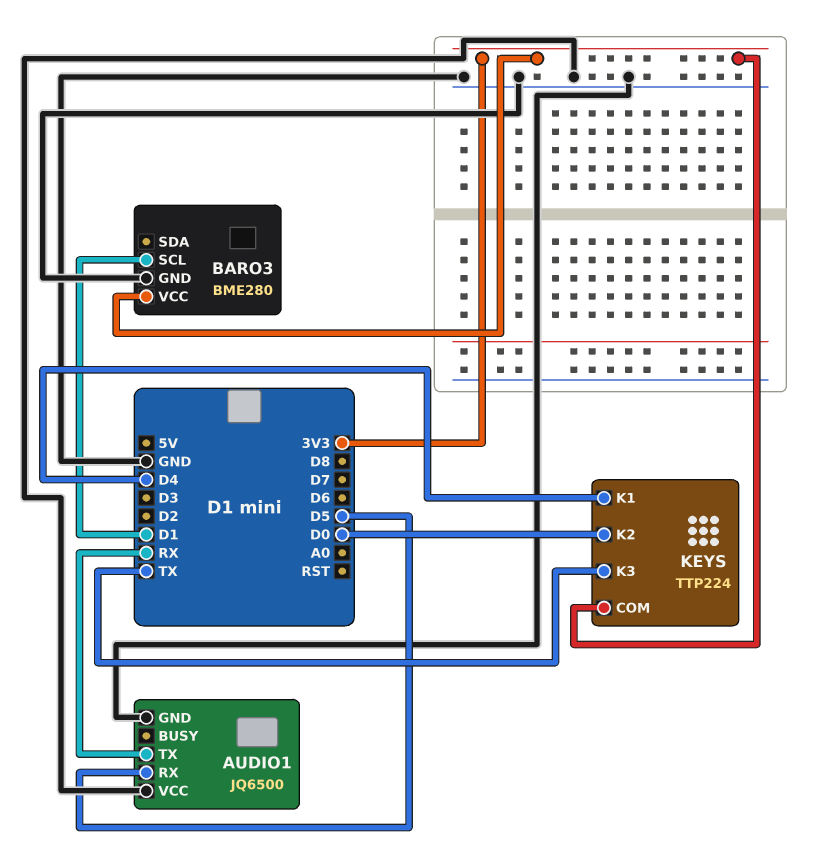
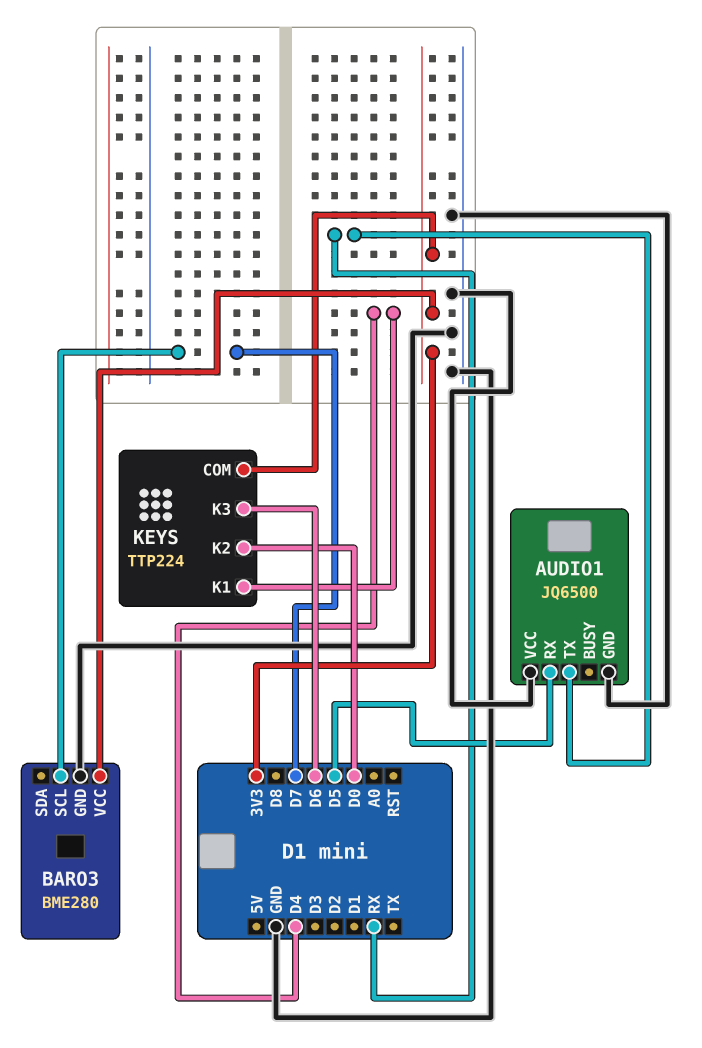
BARO3 pin SCL: D1 -> D7
KEYS pin K3: TX -> D6

